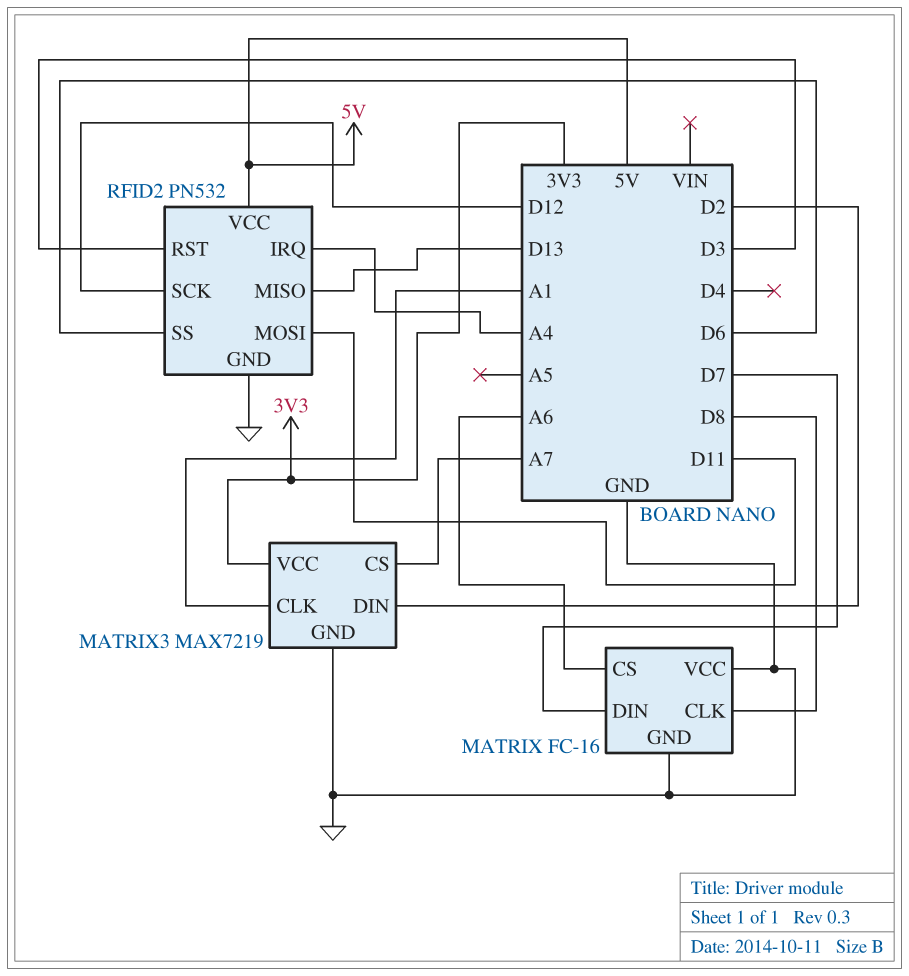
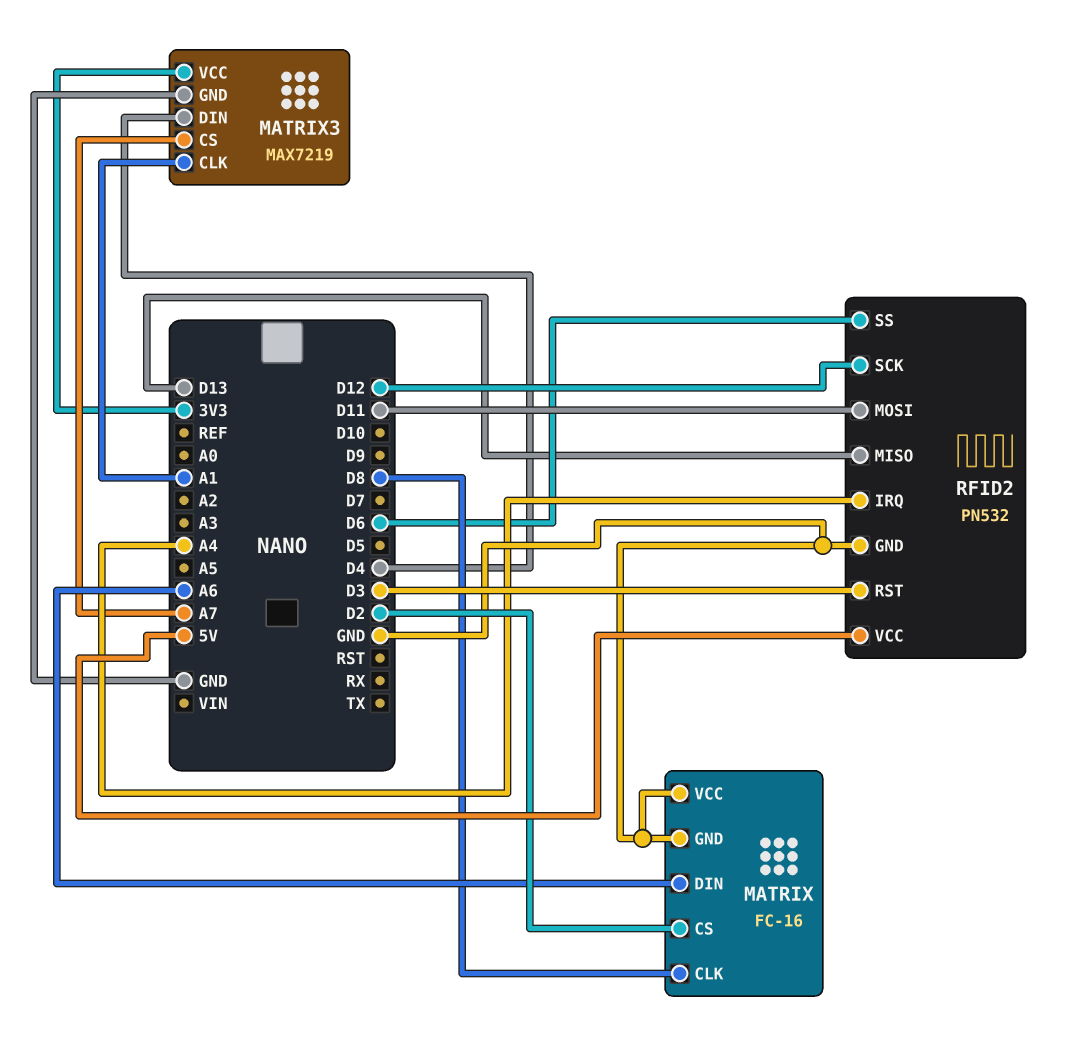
MATRIX pin CS: A6 -> D2
MATRIX pin DIN: D7 -> A6
MATRIX3 pin DIN: D2 -> D4

